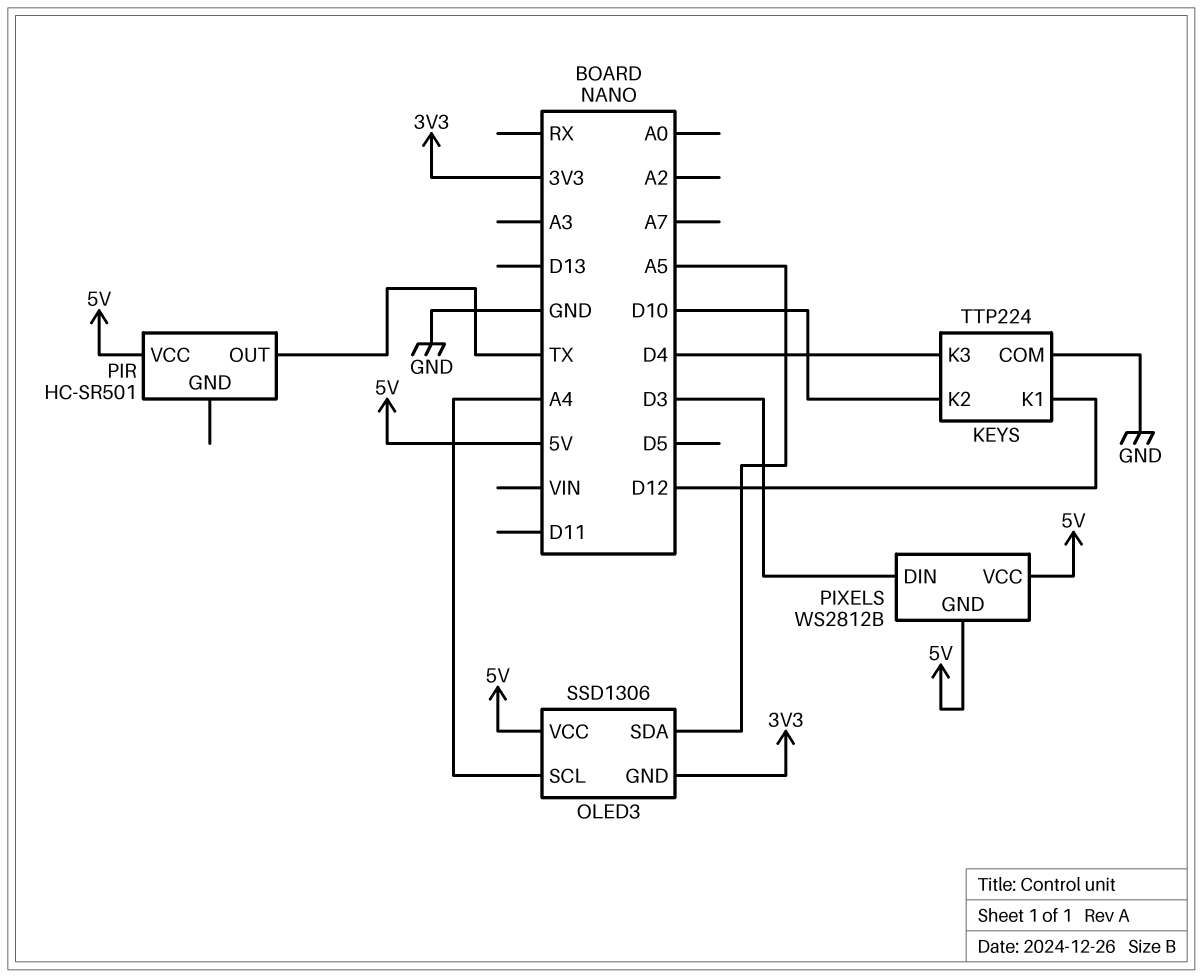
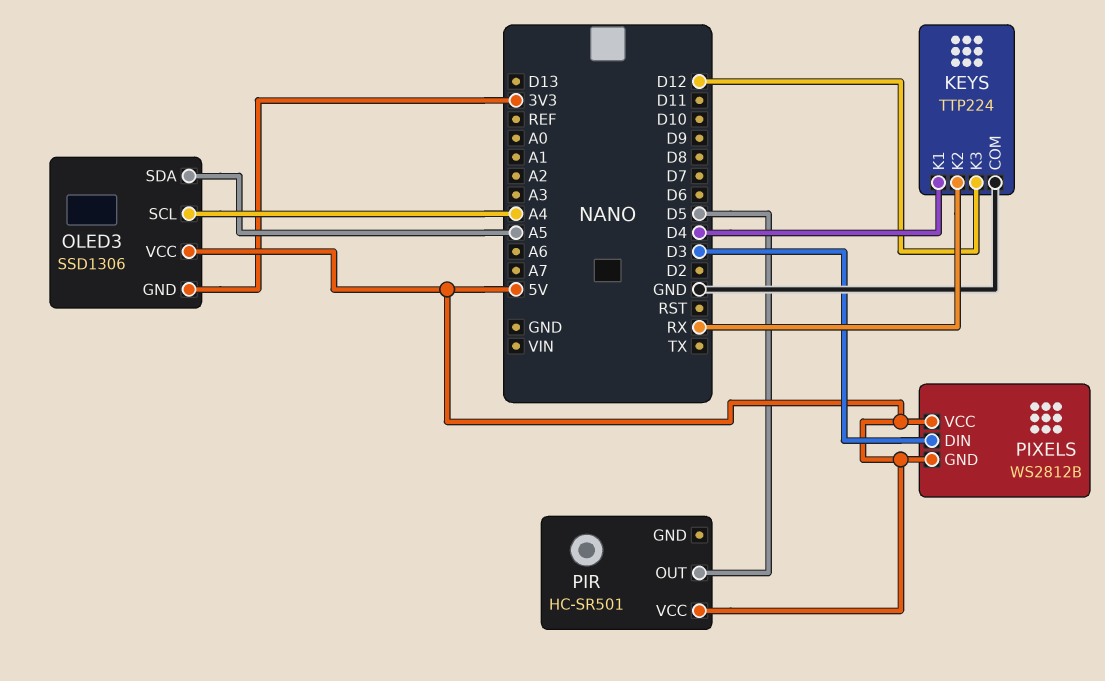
KEYS pin K1: D12 -> D4
KEYS pin K2: D10 -> RX
KEYS pin K3: D4 -> D12
PIR pin OUT: TX -> D5

